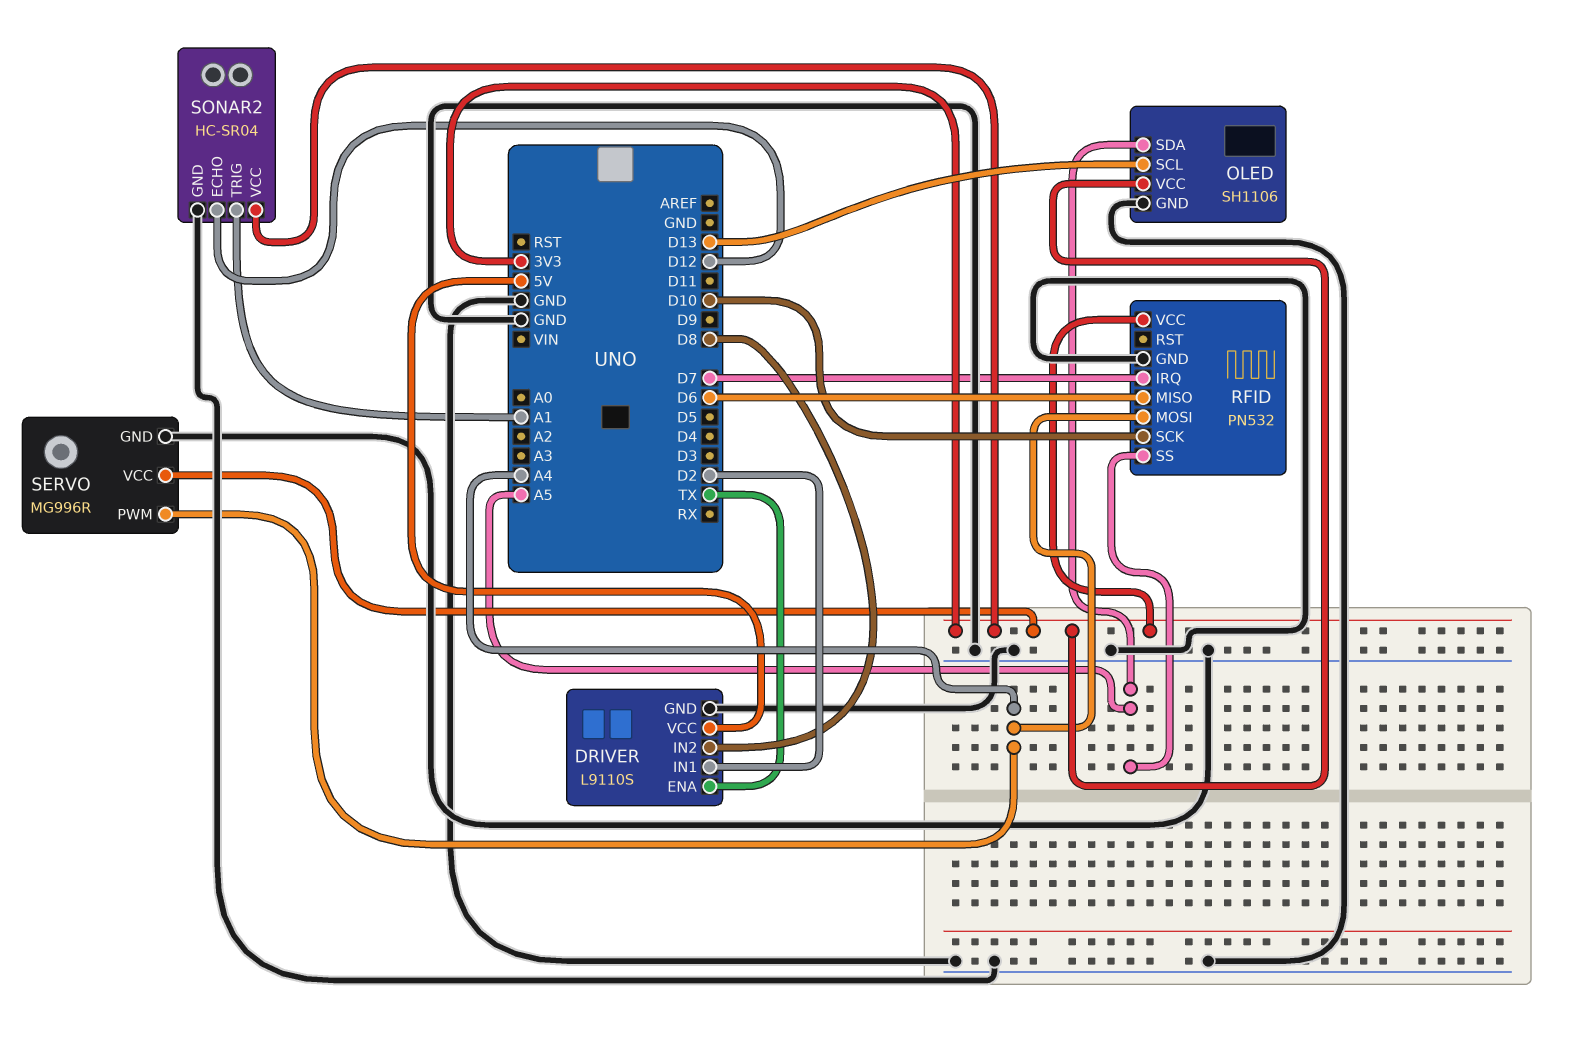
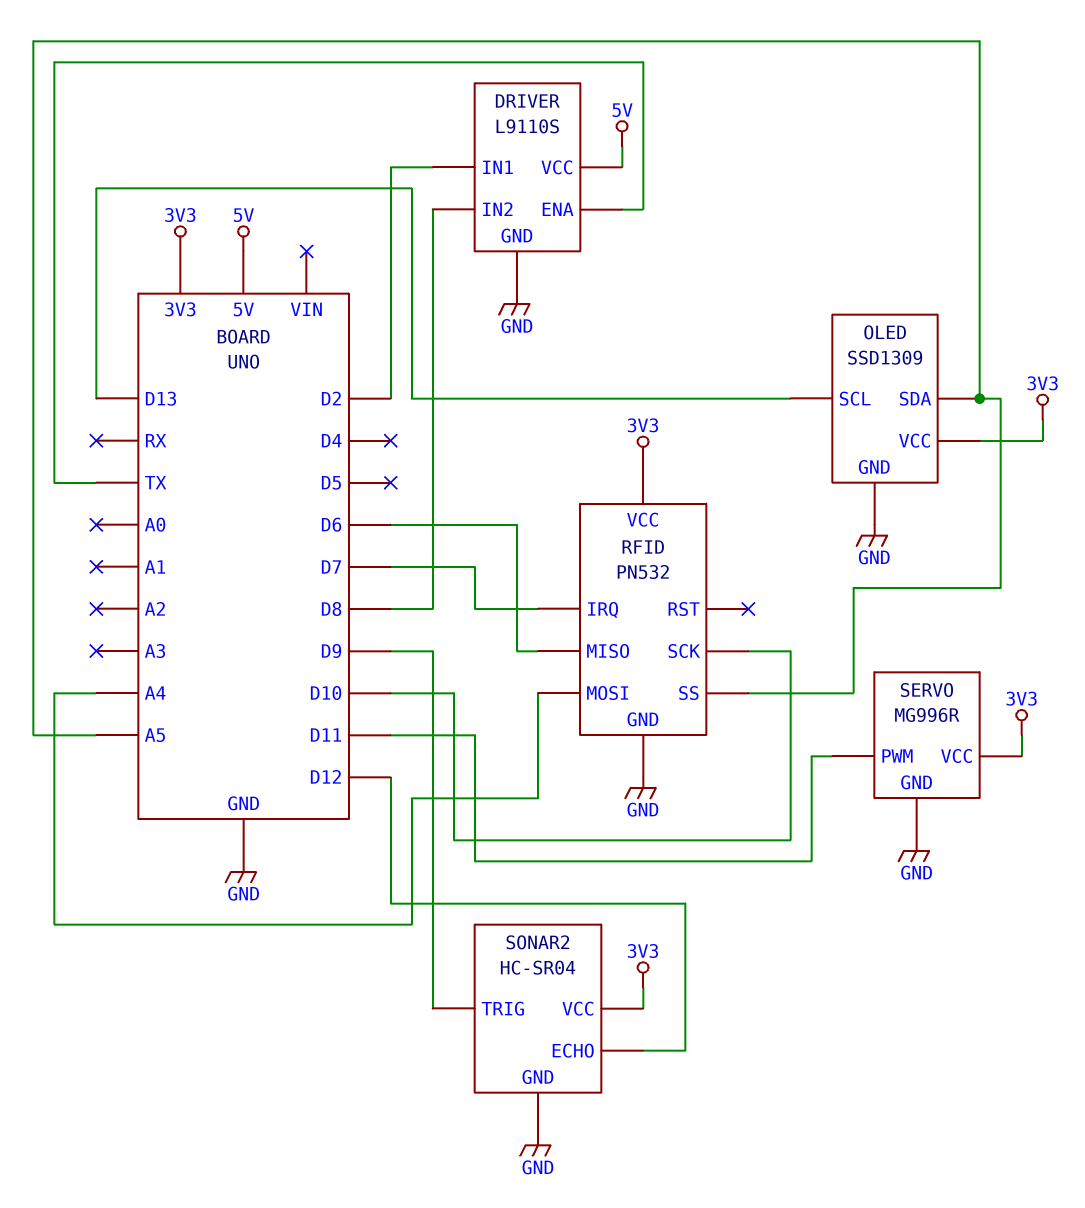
OLED: SH1106 -> SSD1309
SERVO pin PWM: A4 -> D11
SONAR2 pin TRIG: A1 -> D9

